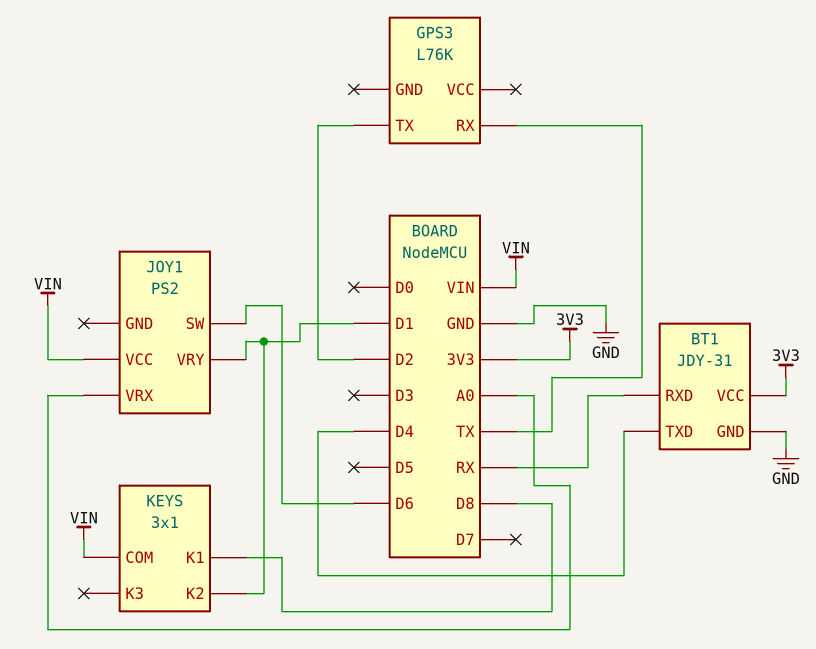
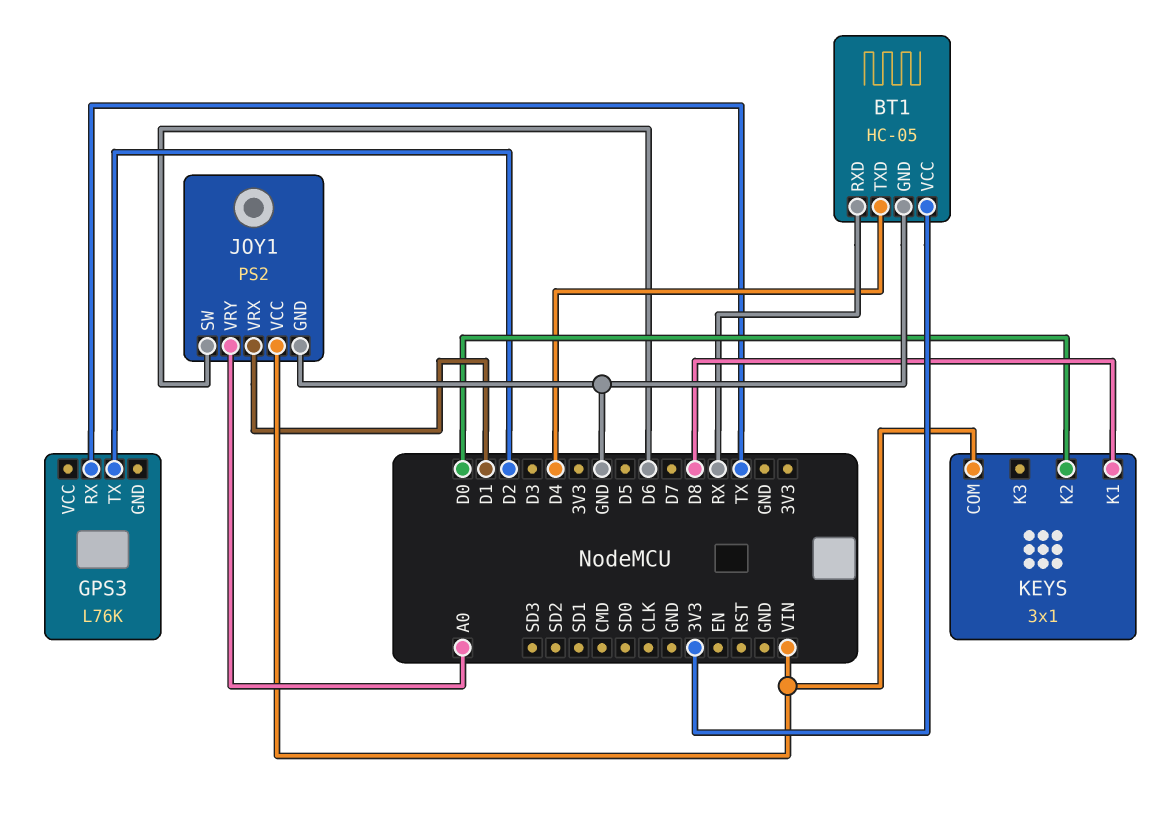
BT1: JDY-31 -> HC-05
JOY1 pin GND: none -> GND
JOY1 pin VRX: A0 -> D1
JOY1 pin VRY: D1 -> A0
KEYS pin K2: D1 -> D0

